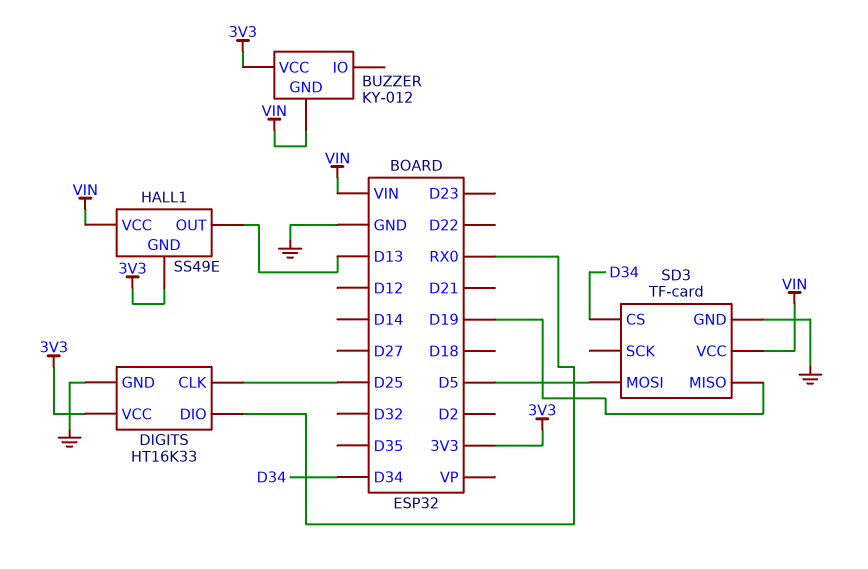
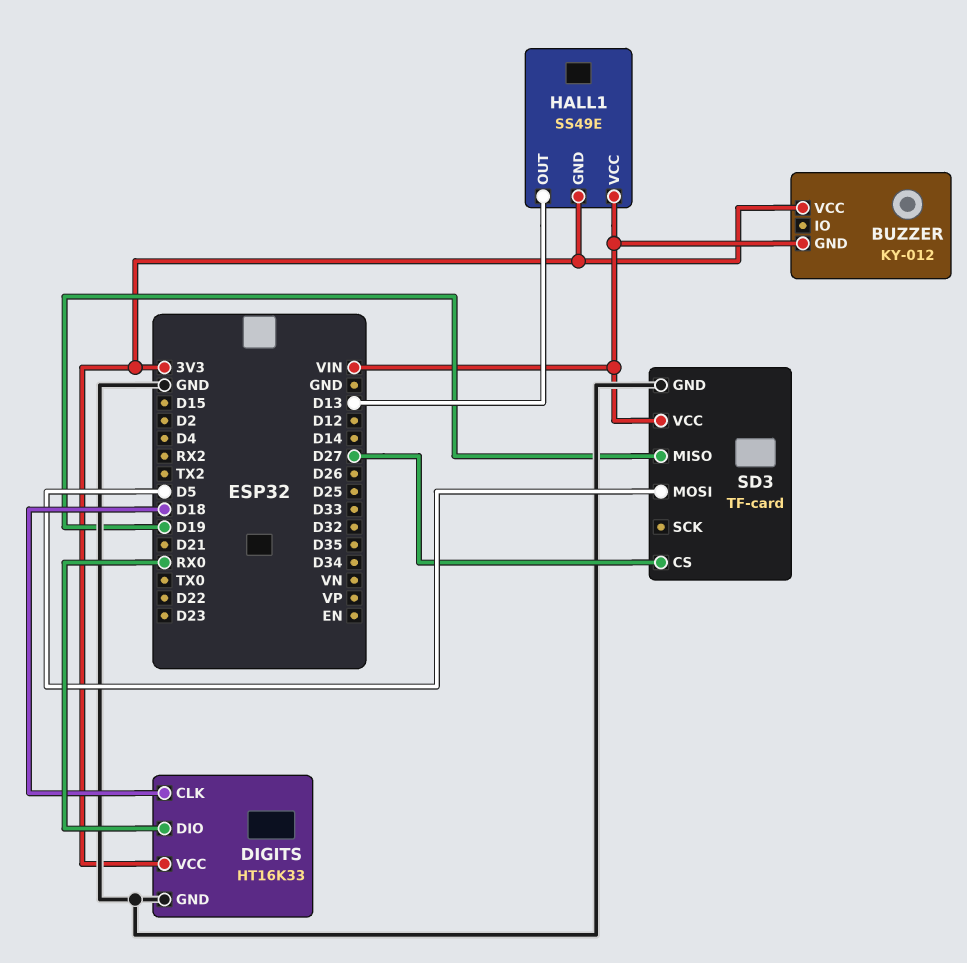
DIGITS pin CLK: D25 -> D18
SD3 pin CS: D34 -> D27

